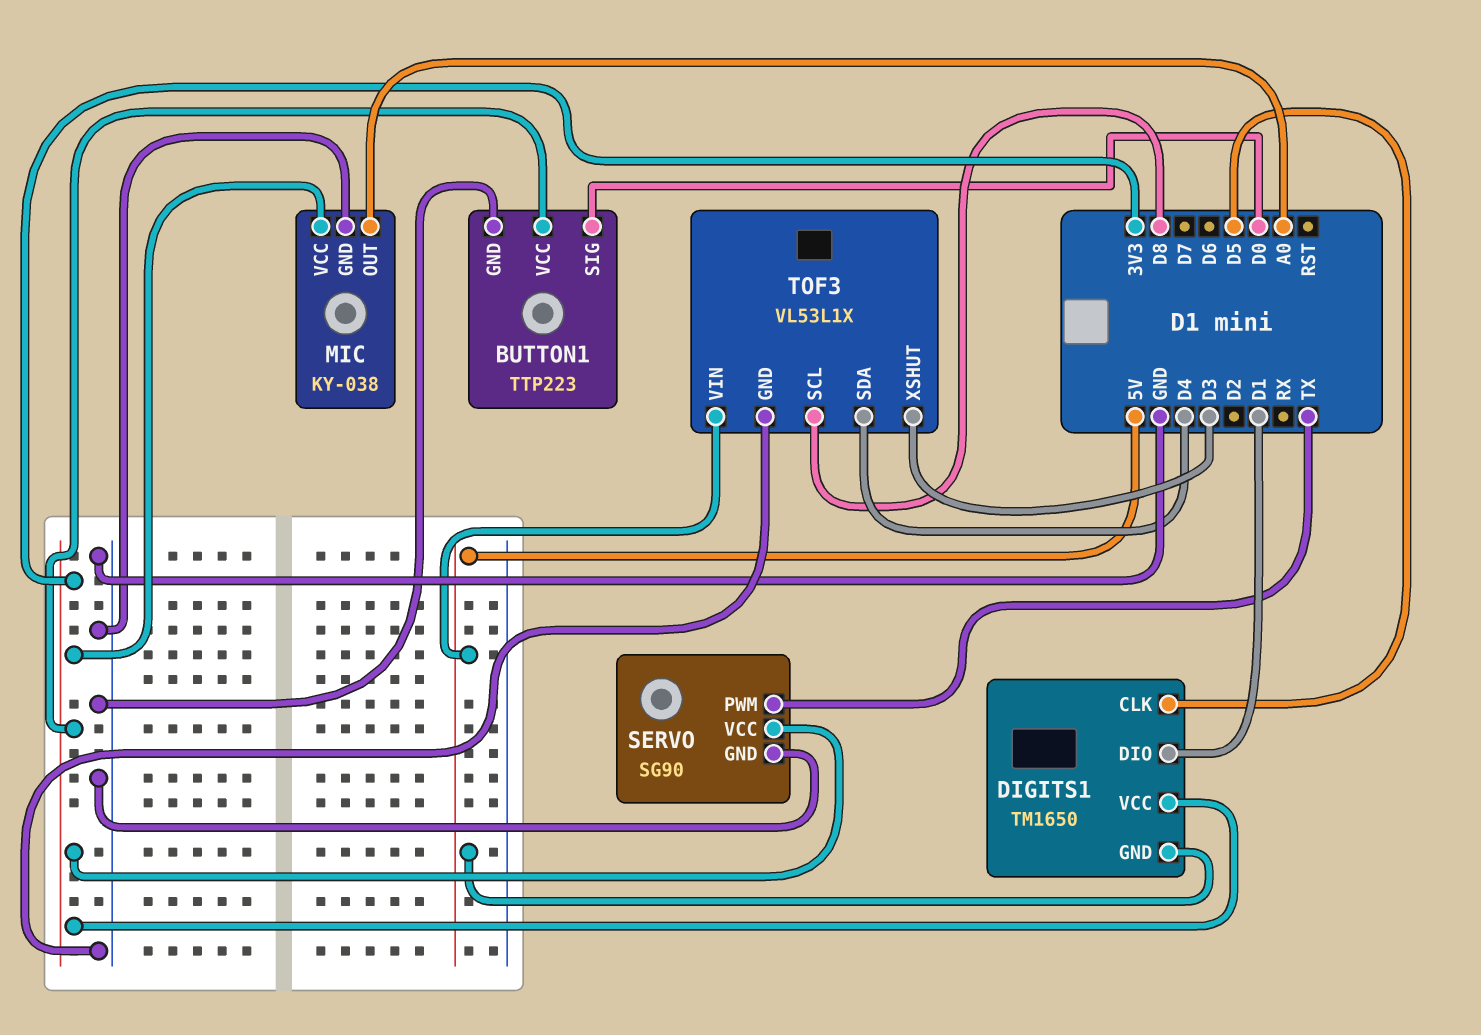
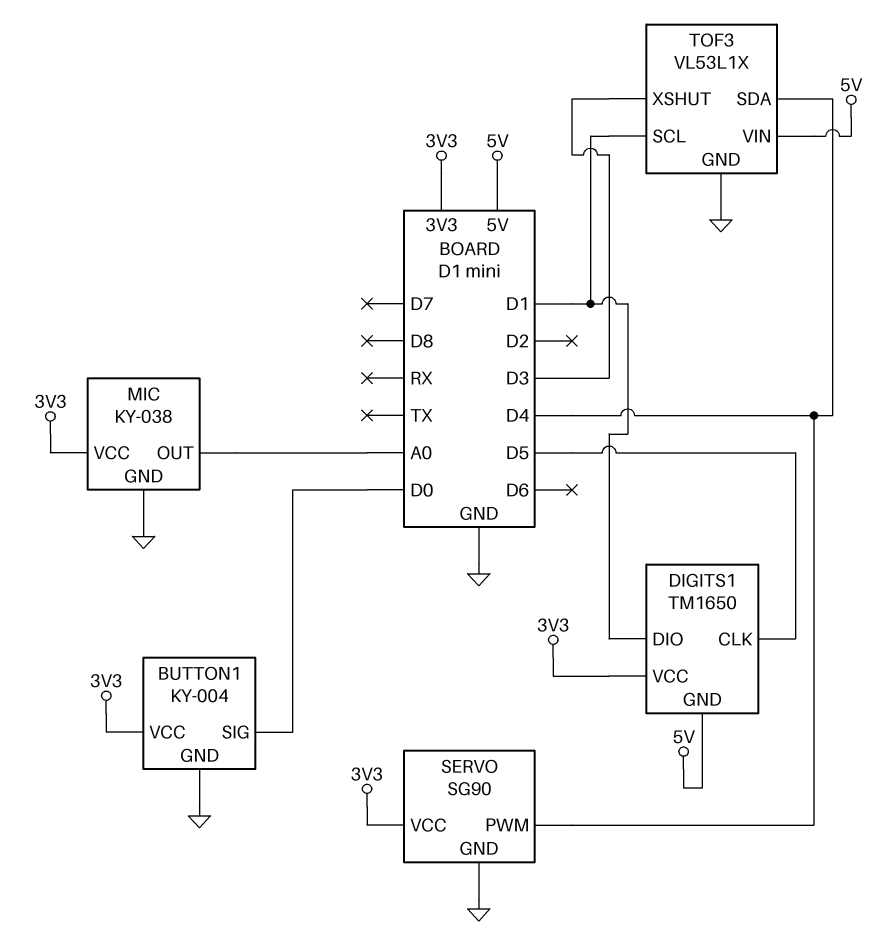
BUTTON1: TTP223 -> KY-004
SERVO pin PWM: TX -> D4
TOF3 pin SCL: D8 -> D1

